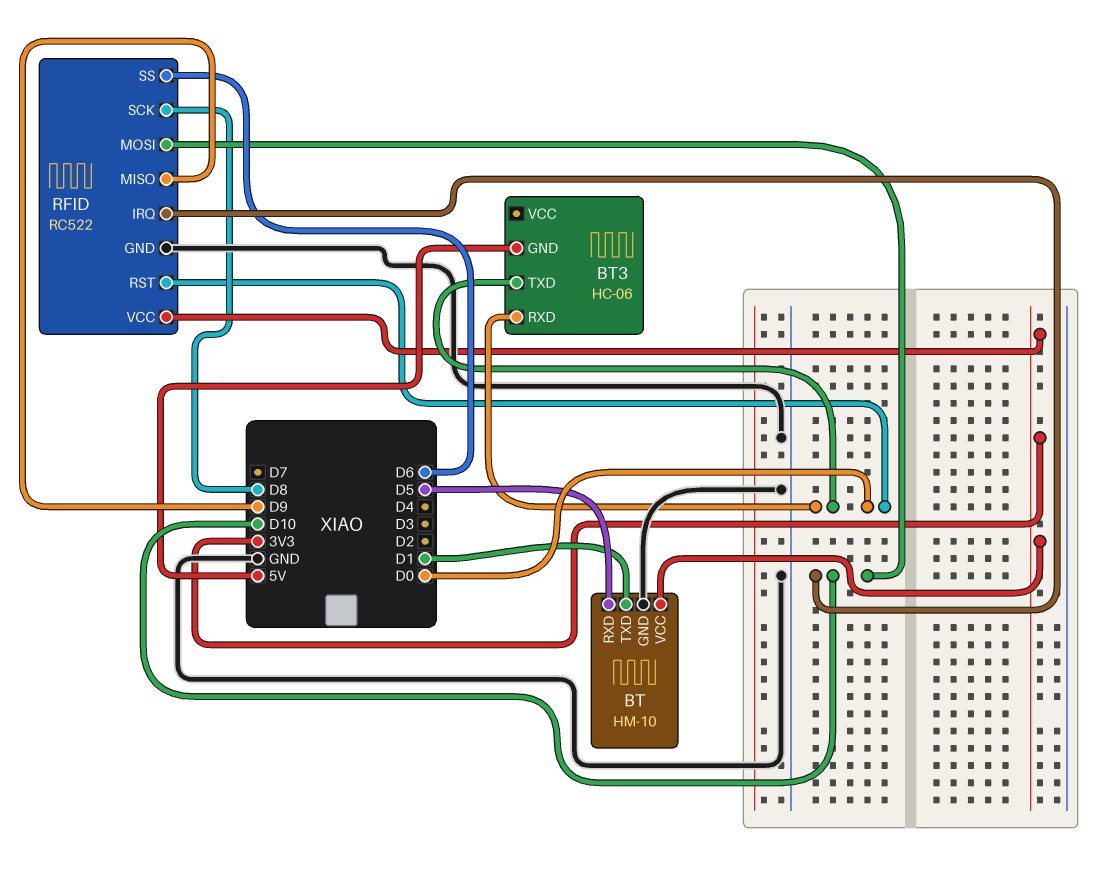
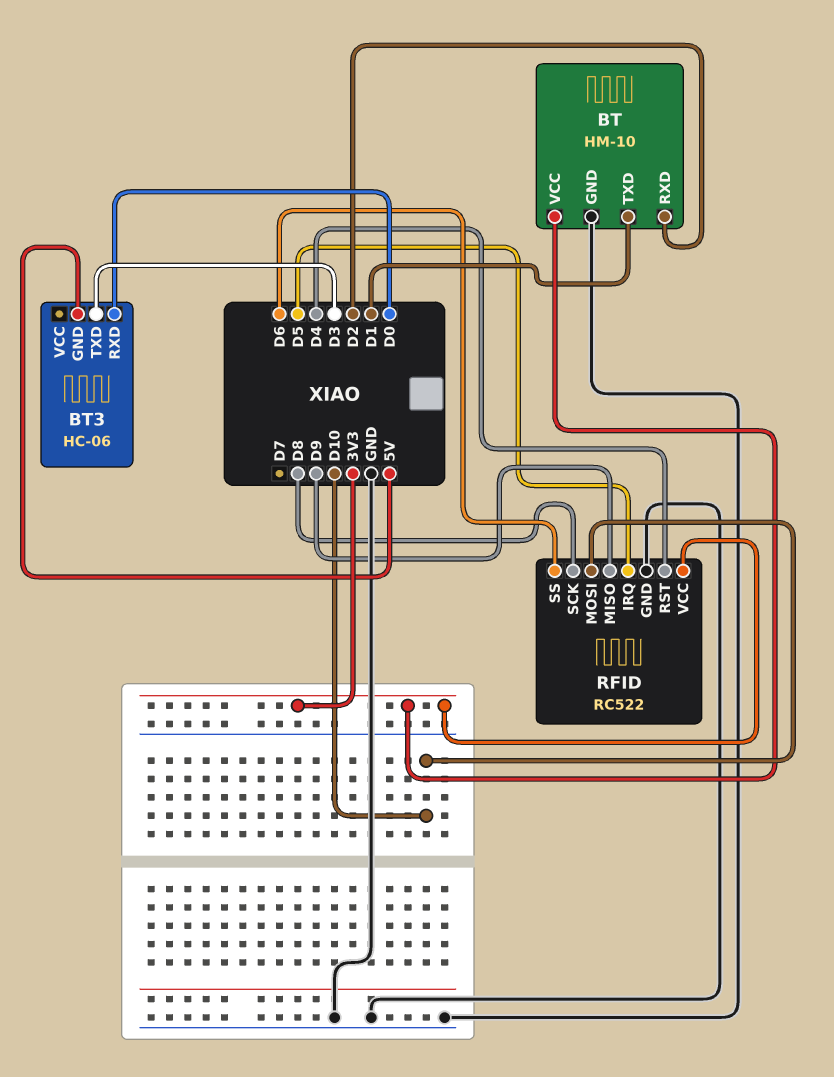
BT pin RXD: D5 -> D2
BT3 pin TXD: D0 -> D3
RFID pin IRQ: D10 -> D5
RFID pin RST: D0 -> D4

